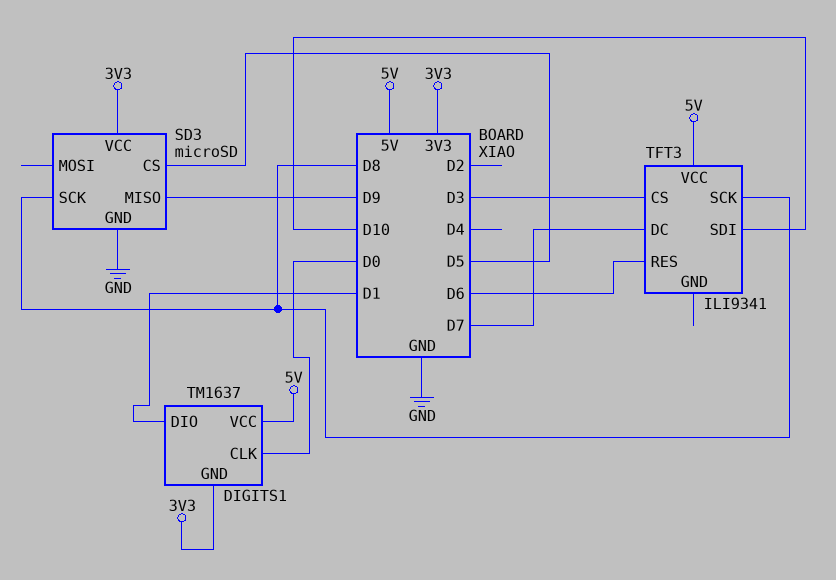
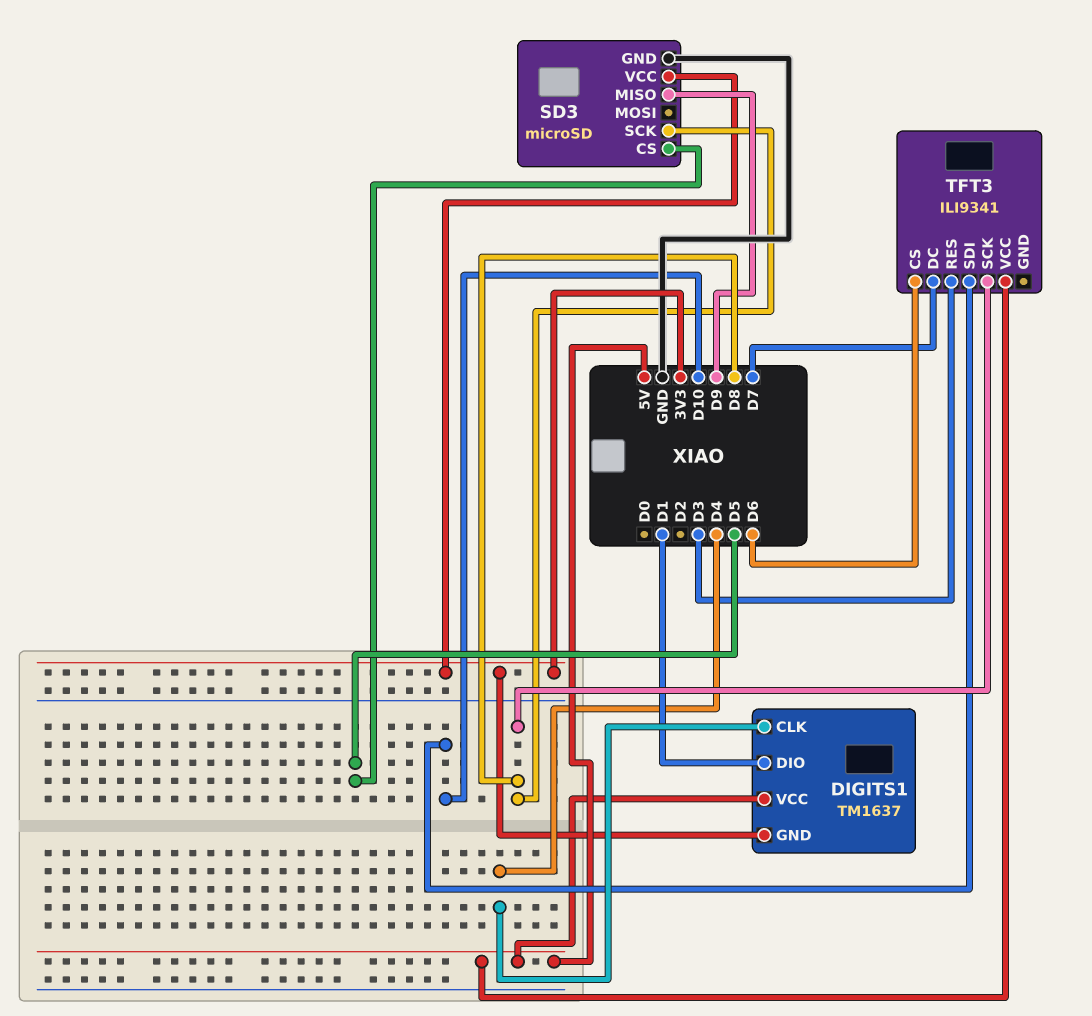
DIGITS1 pin CLK: D0 -> D4
TFT3 pin CS: D3 -> D6
TFT3 pin RES: D6 -> D3

